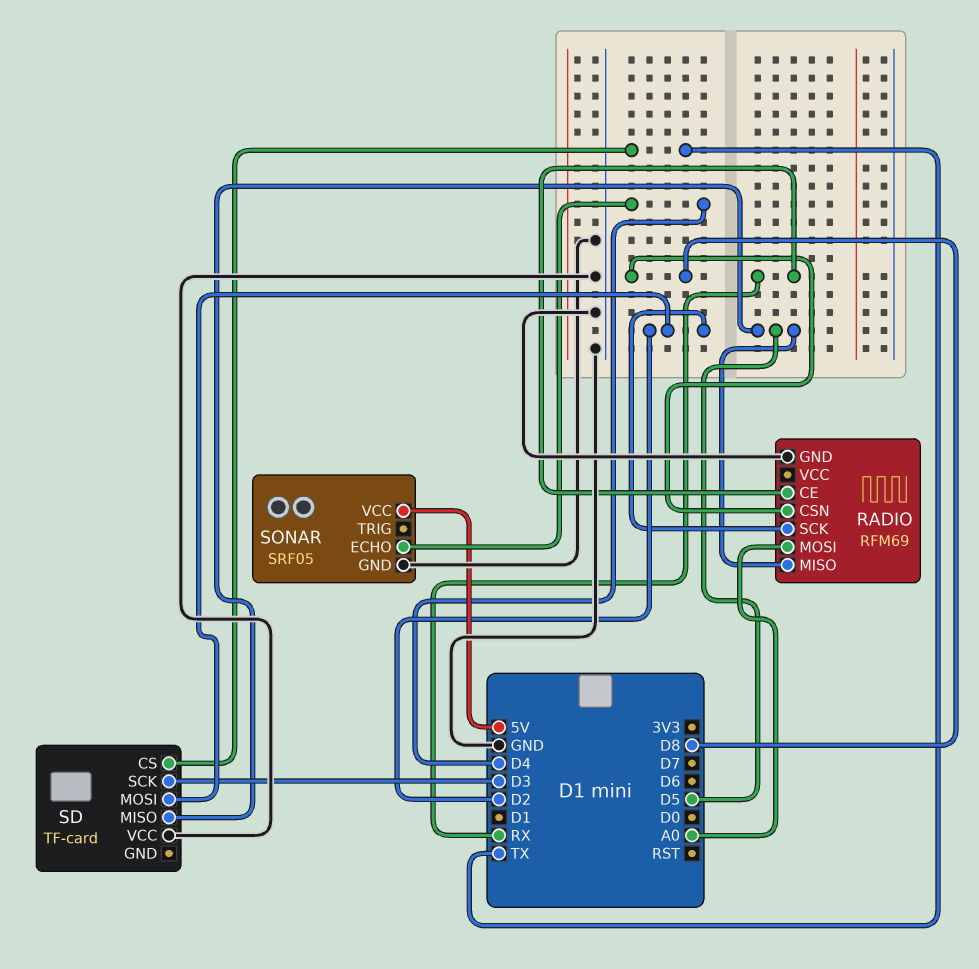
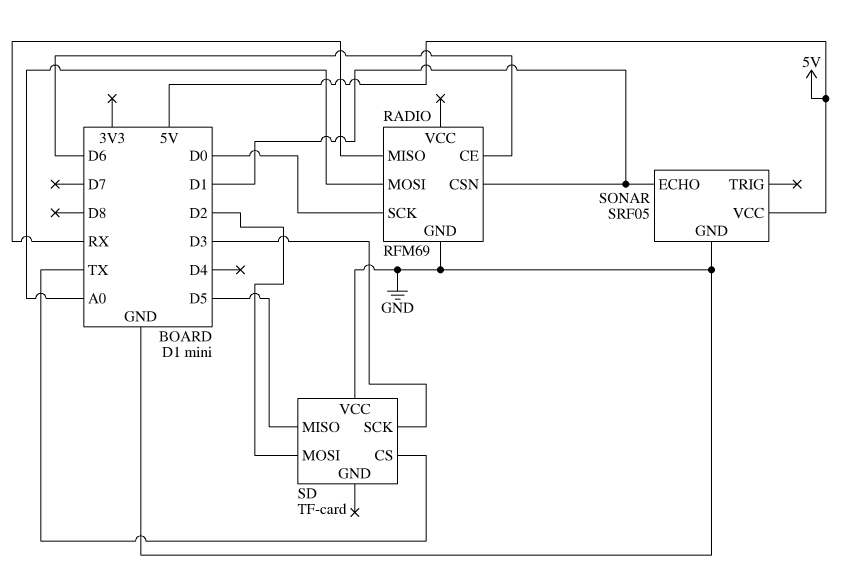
RADIO pin CE: RX -> D6
RADIO pin CSN: D8 -> D1
RADIO pin MISO: D5 -> RX
RADIO pin SCK: D2 -> D0
SONAR pin ECHO: D4 -> D1

